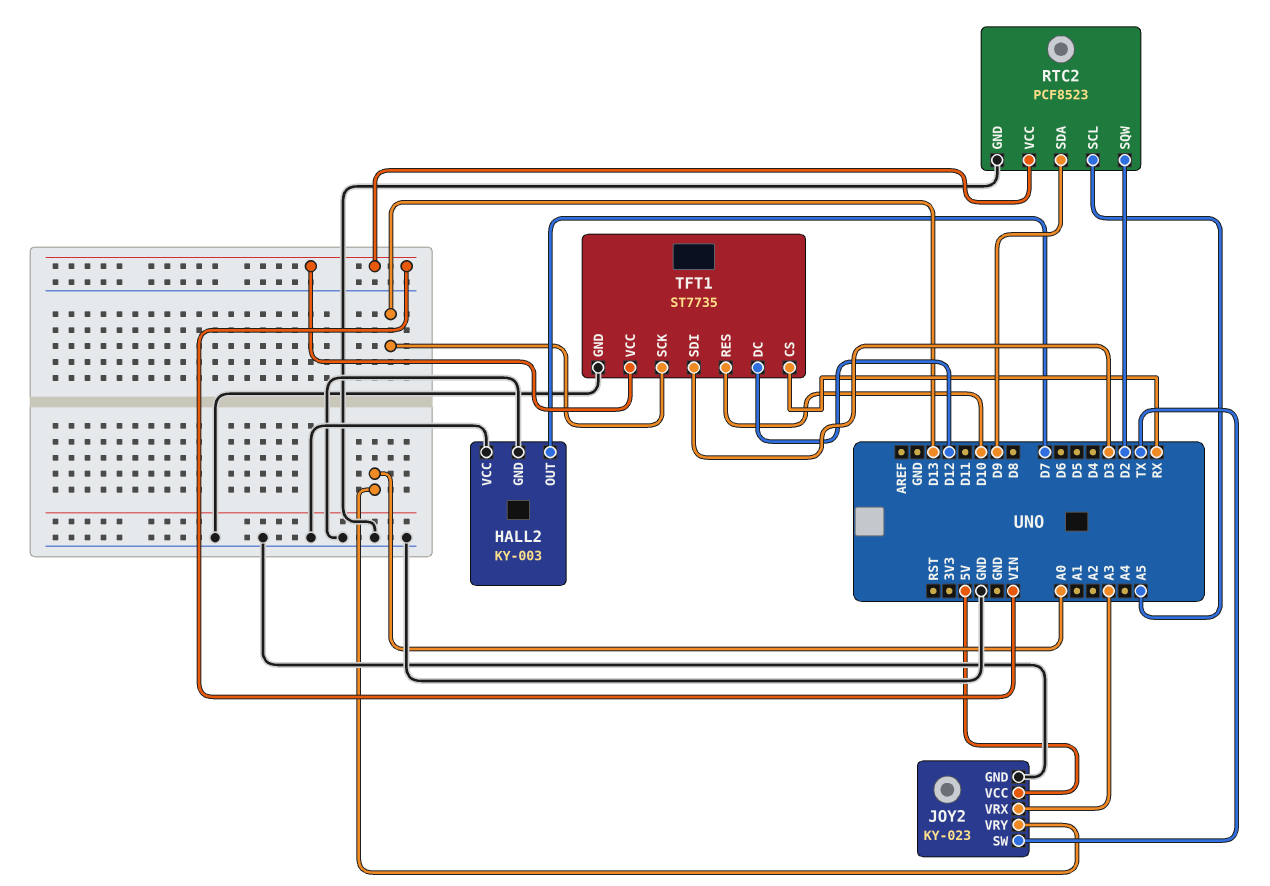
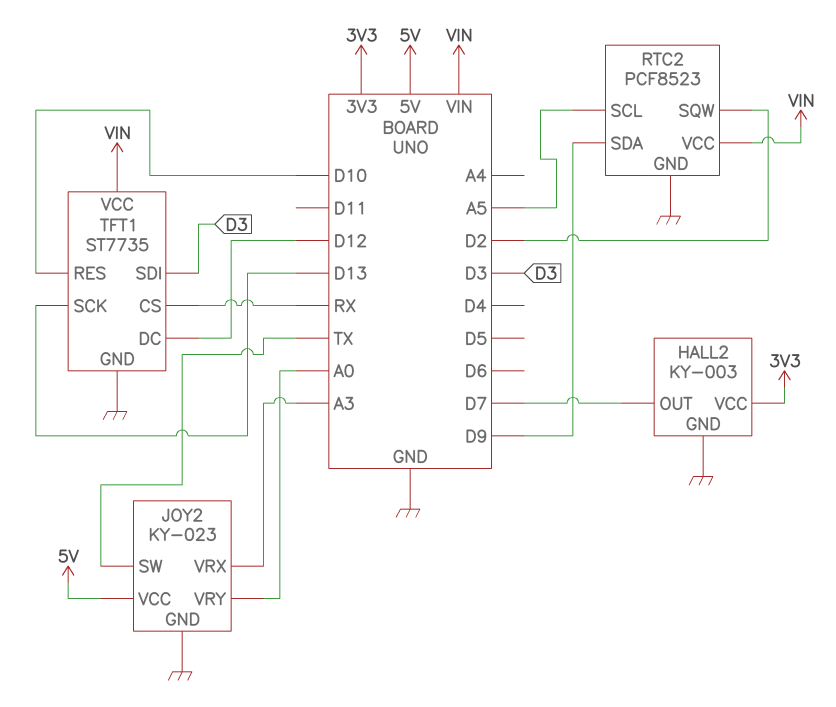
HALL2 pin VCC: GND -> 3V3

